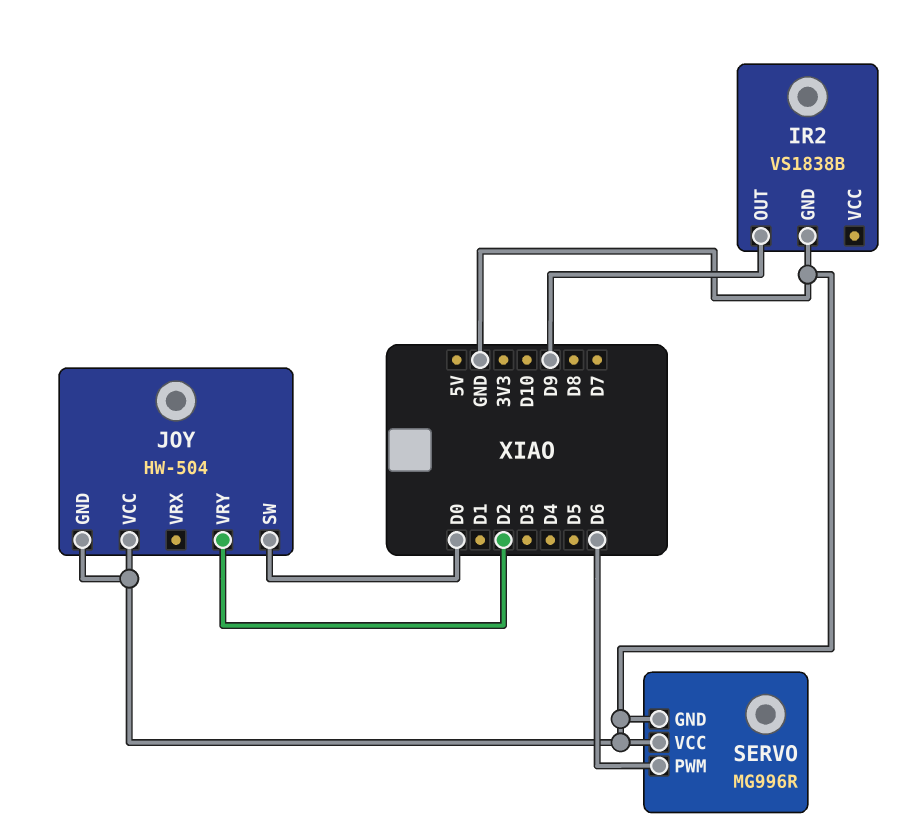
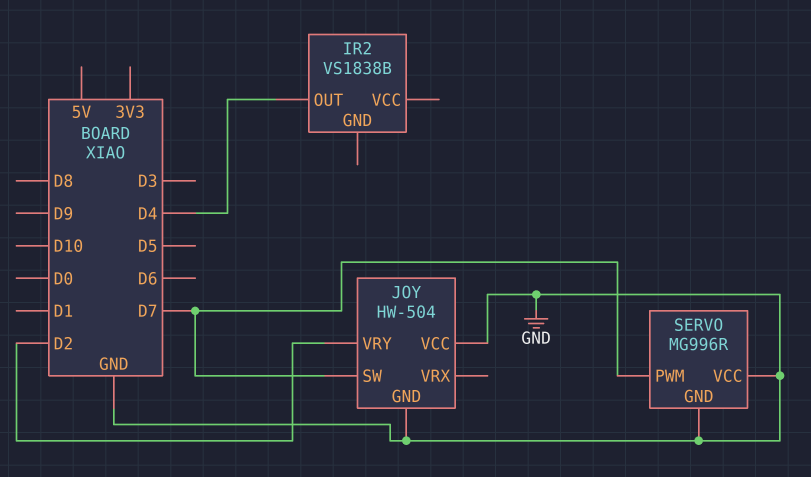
IR2 pin GND: GND -> none
IR2 pin OUT: D9 -> D4
JOY pin SW: D0 -> D7
SERVO pin PWM: D6 -> D7

